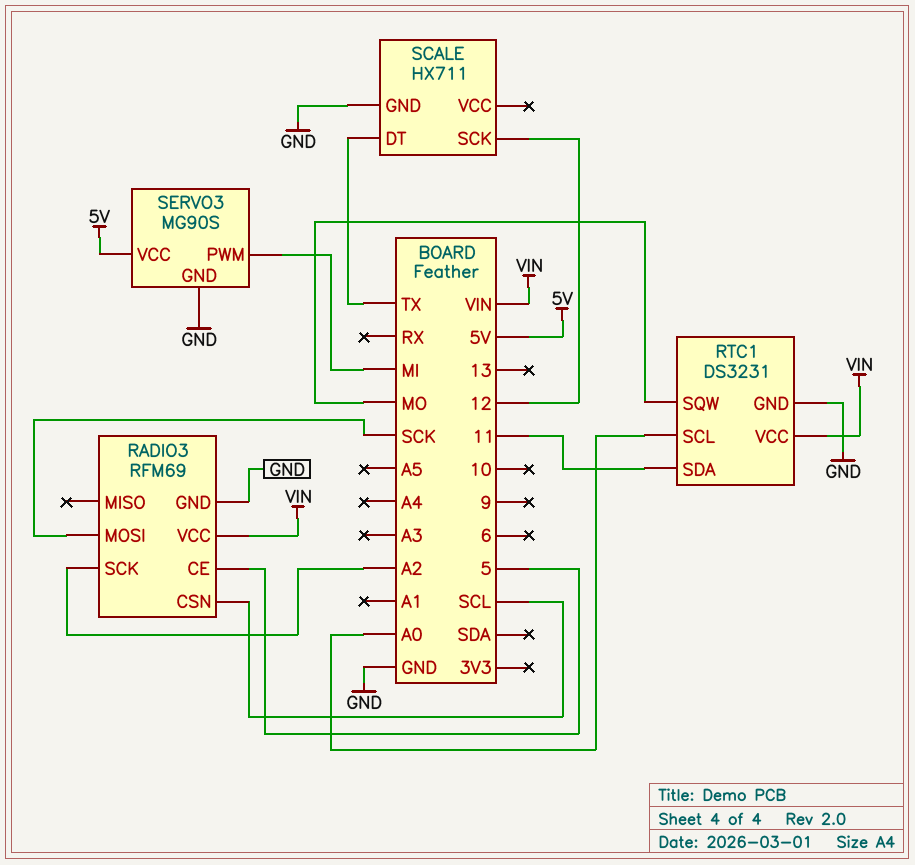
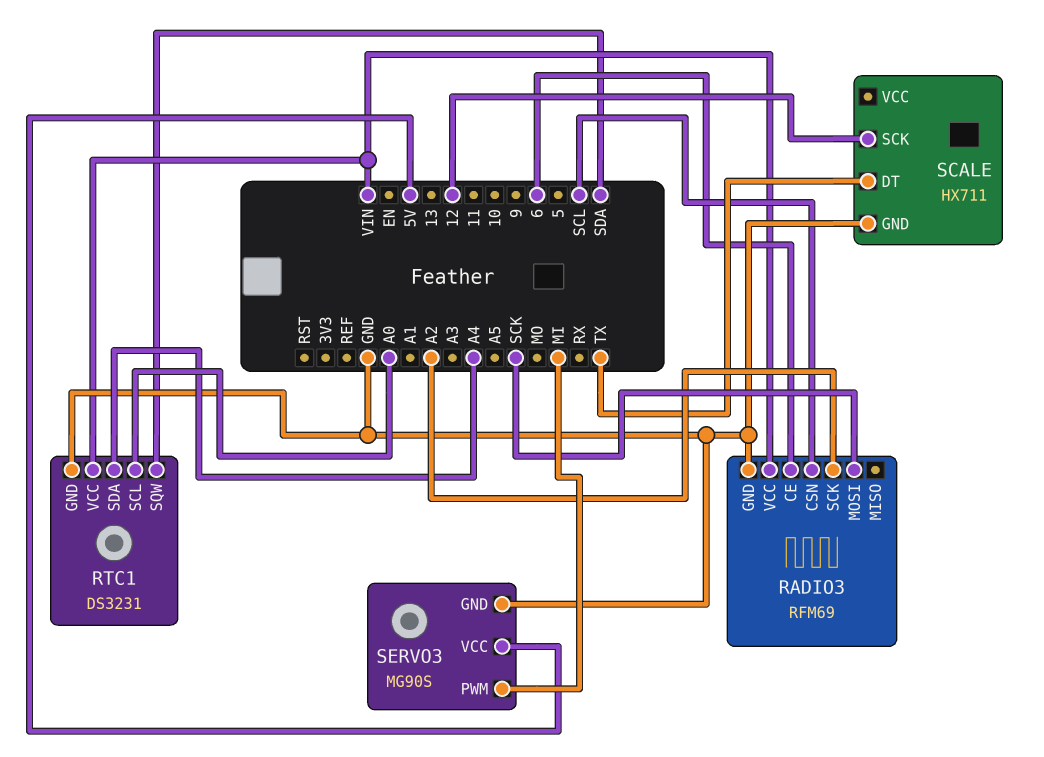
RADIO3 pin CE: 5 -> 6
RTC1 pin SDA: 11 -> A4
RTC1 pin SQW: MO -> SDA

